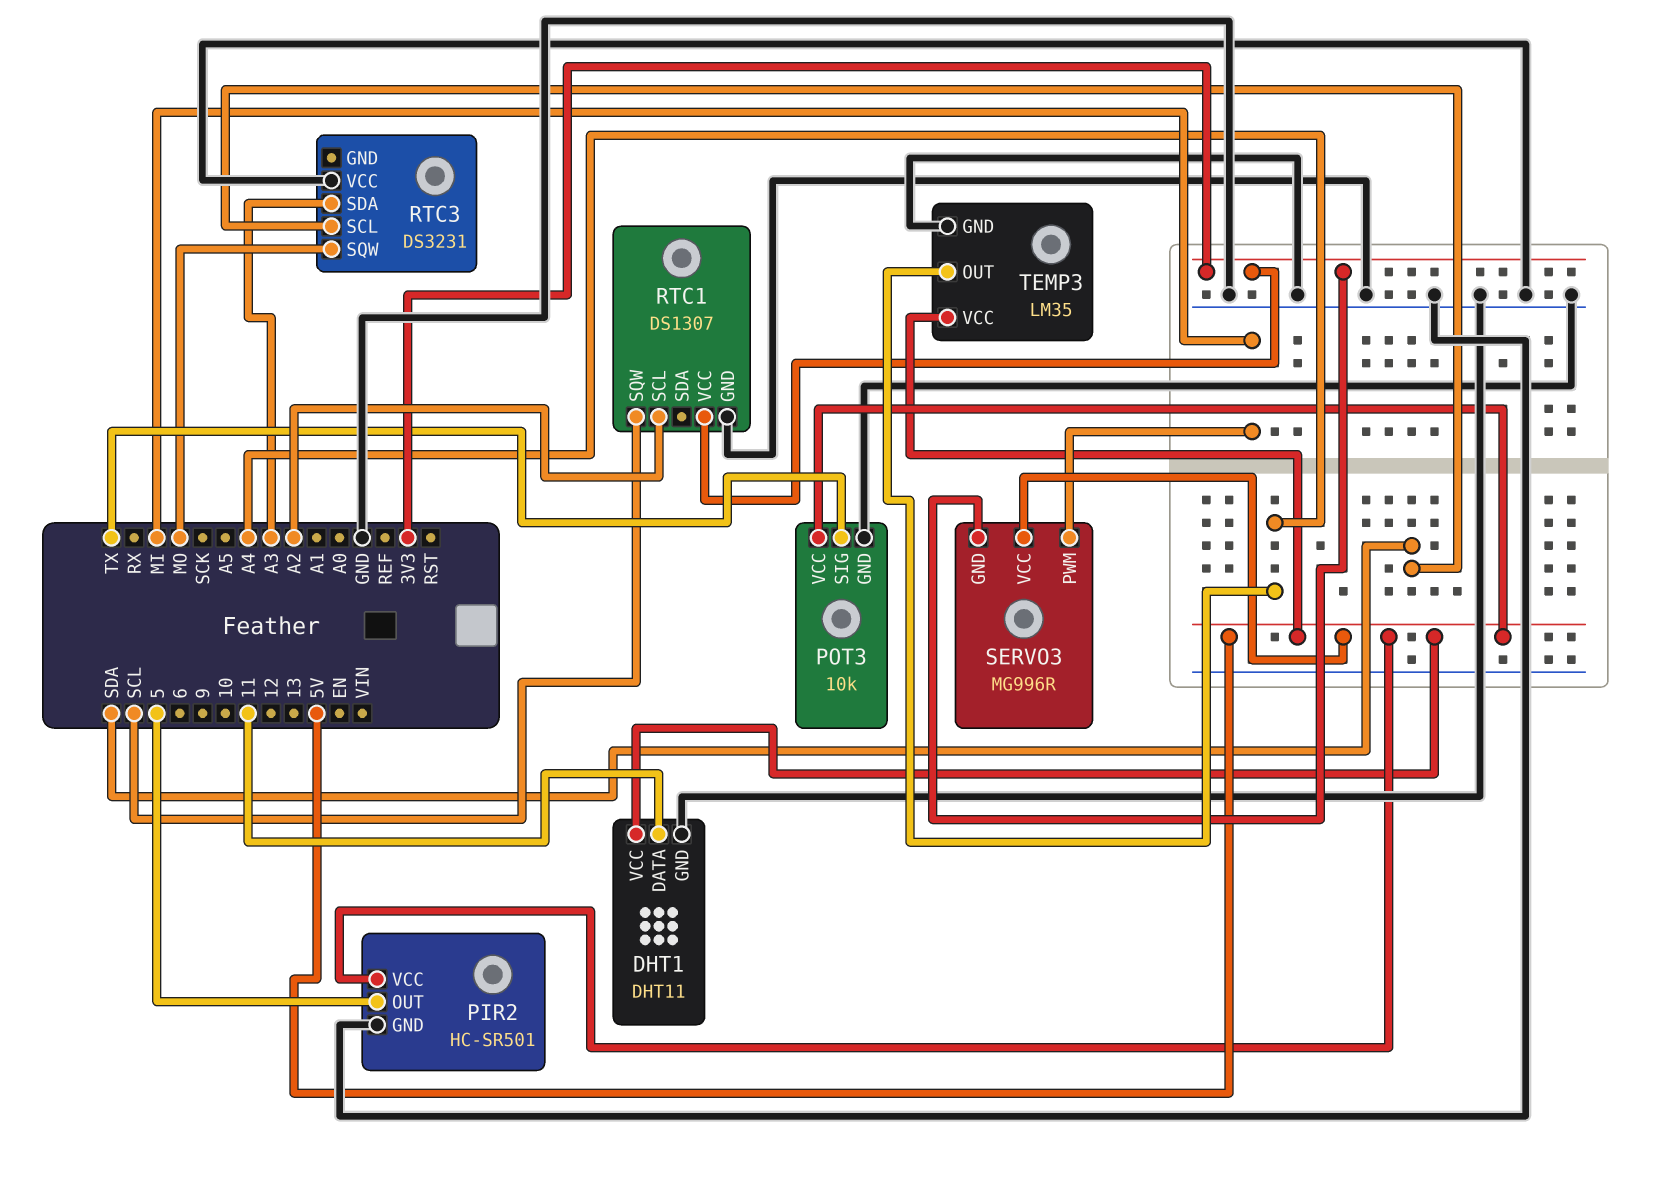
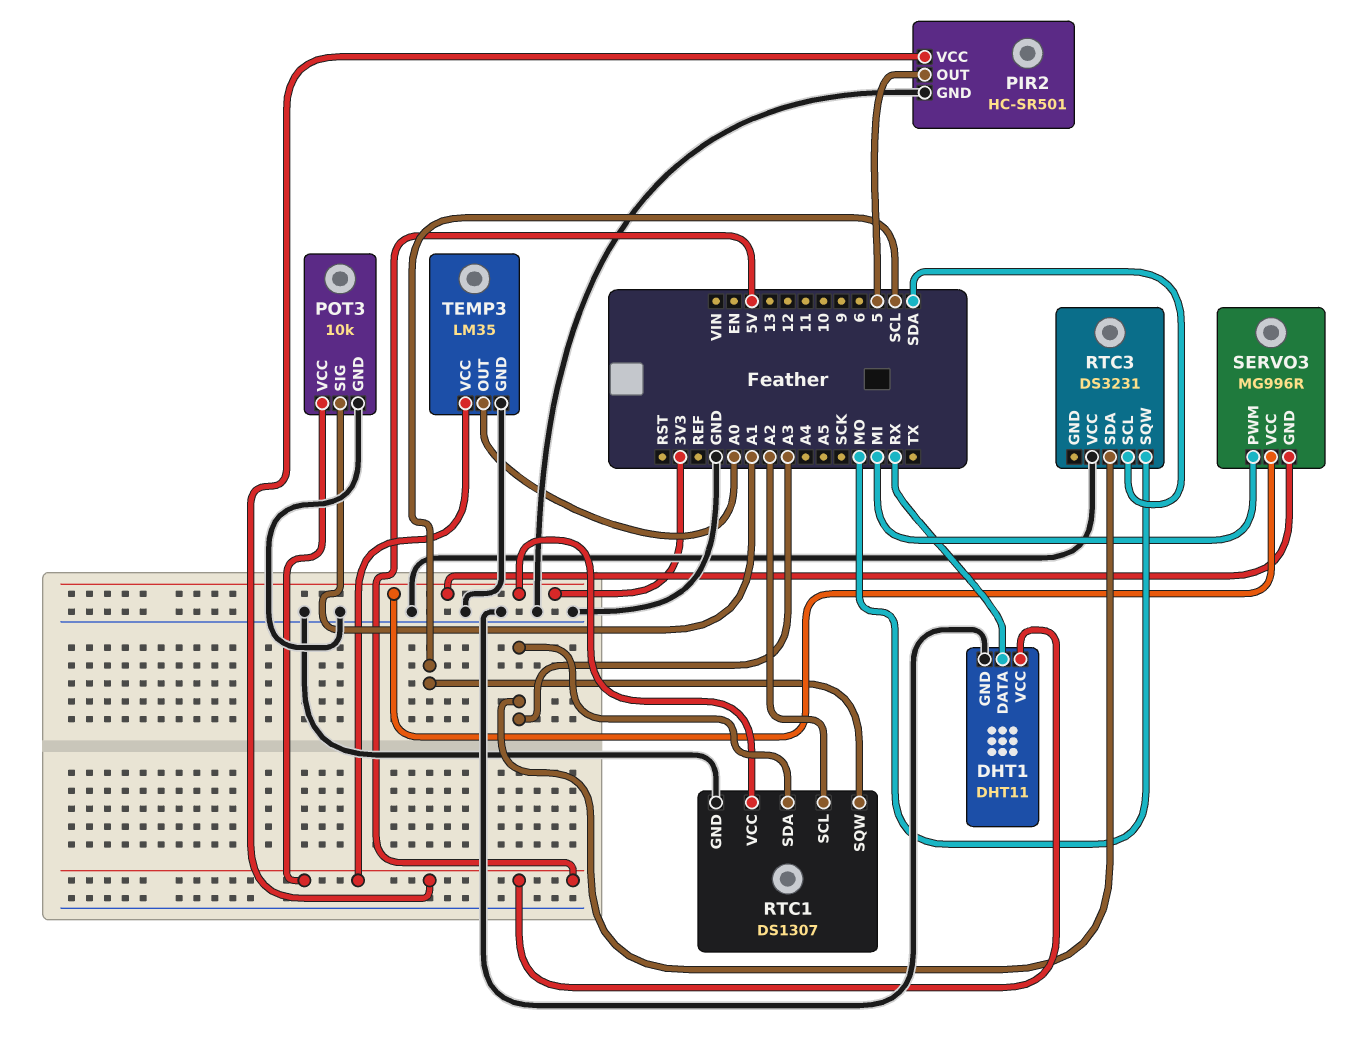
DHT1 pin DATA: 11 -> RX
POT3 pin SIG: TX -> A1
RTC1 pin SDA: none -> A3
SERVO3 pin VCC: 5V -> 3V3
TEMP3 pin OUT: A4 -> A0

